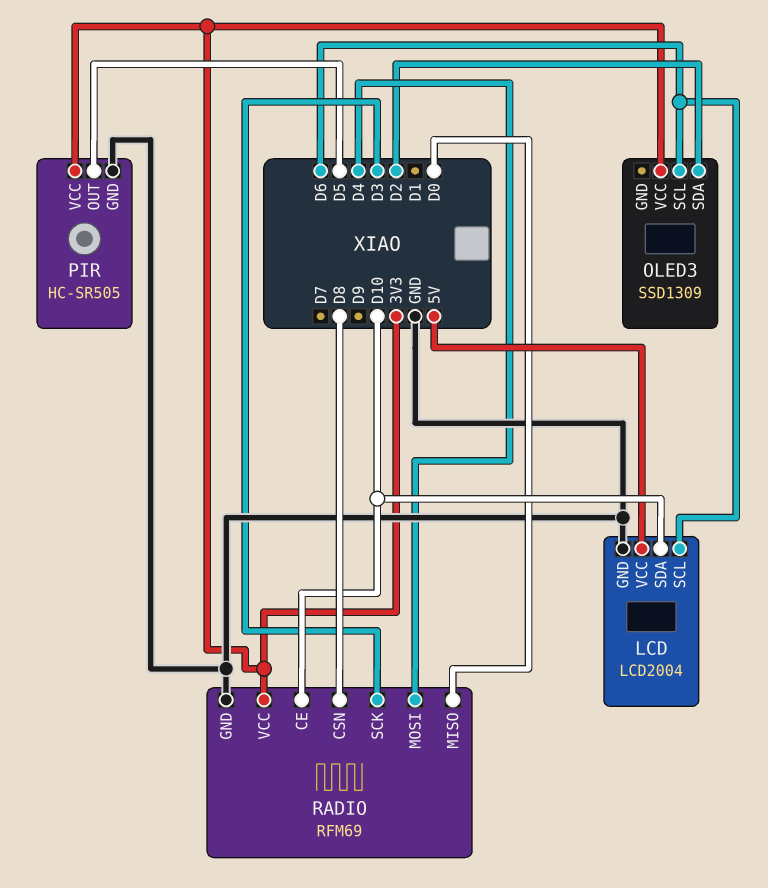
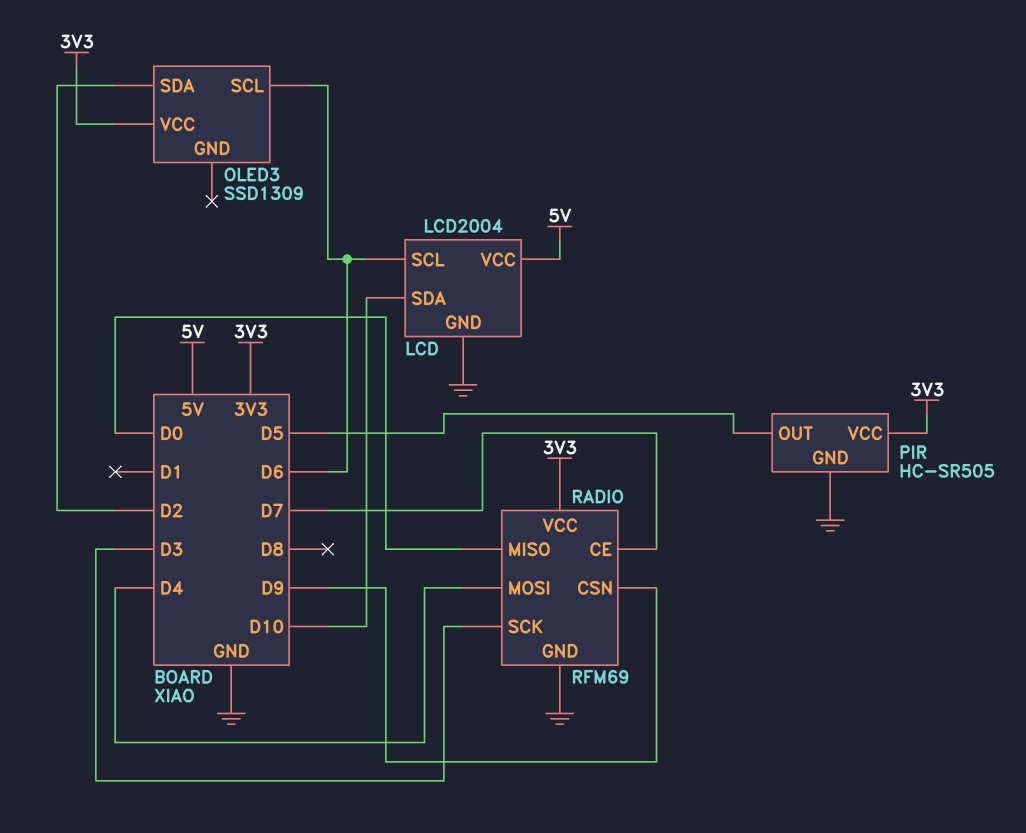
RADIO pin CE: D10 -> D7
RADIO pin CSN: D8 -> D9

